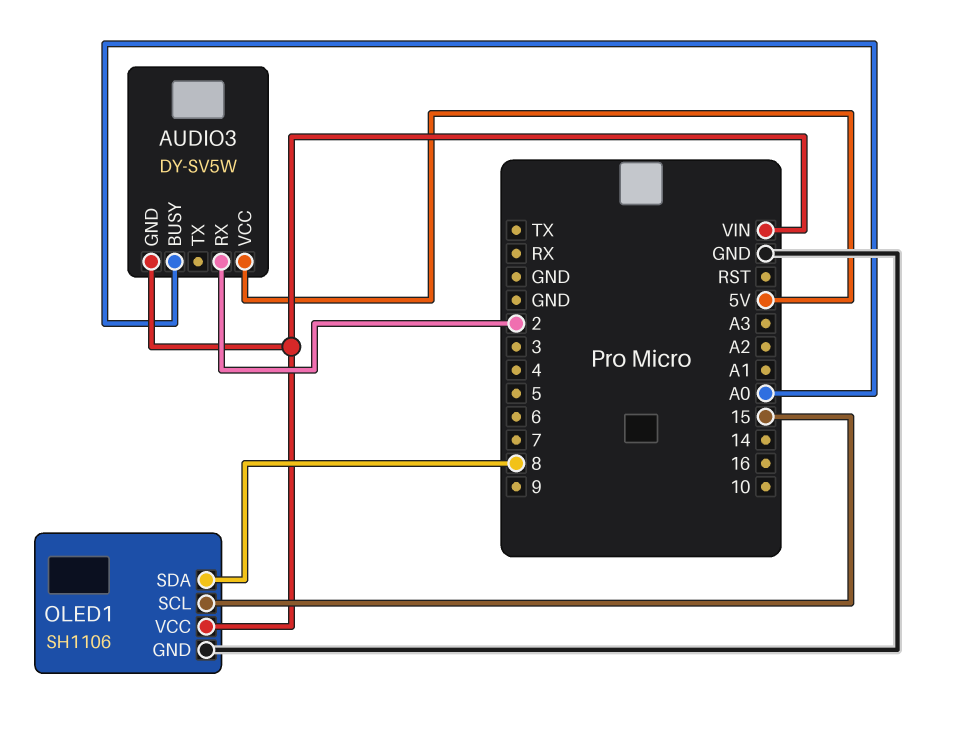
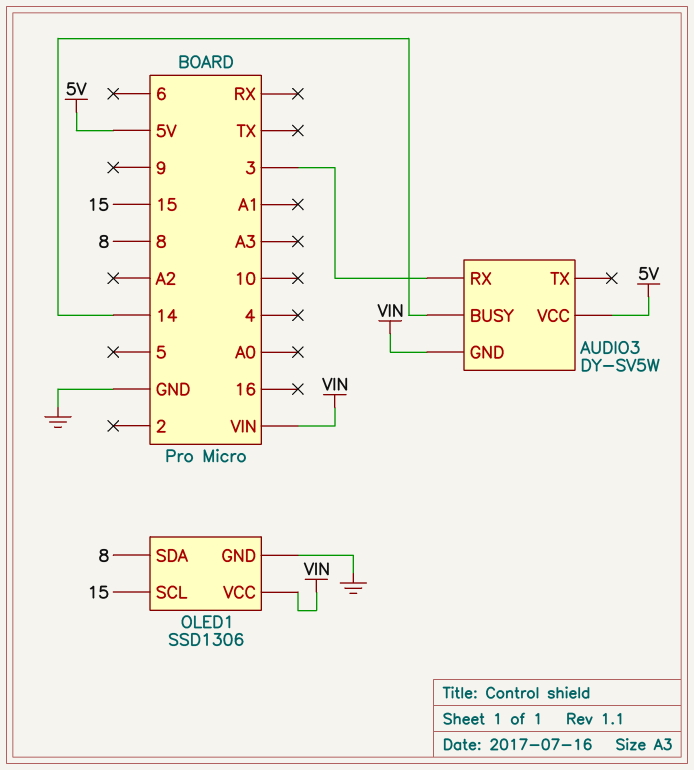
AUDIO3 pin BUSY: A0 -> 14
AUDIO3 pin RX: 2 -> 3
OLED1: SH1106 -> SSD1306

